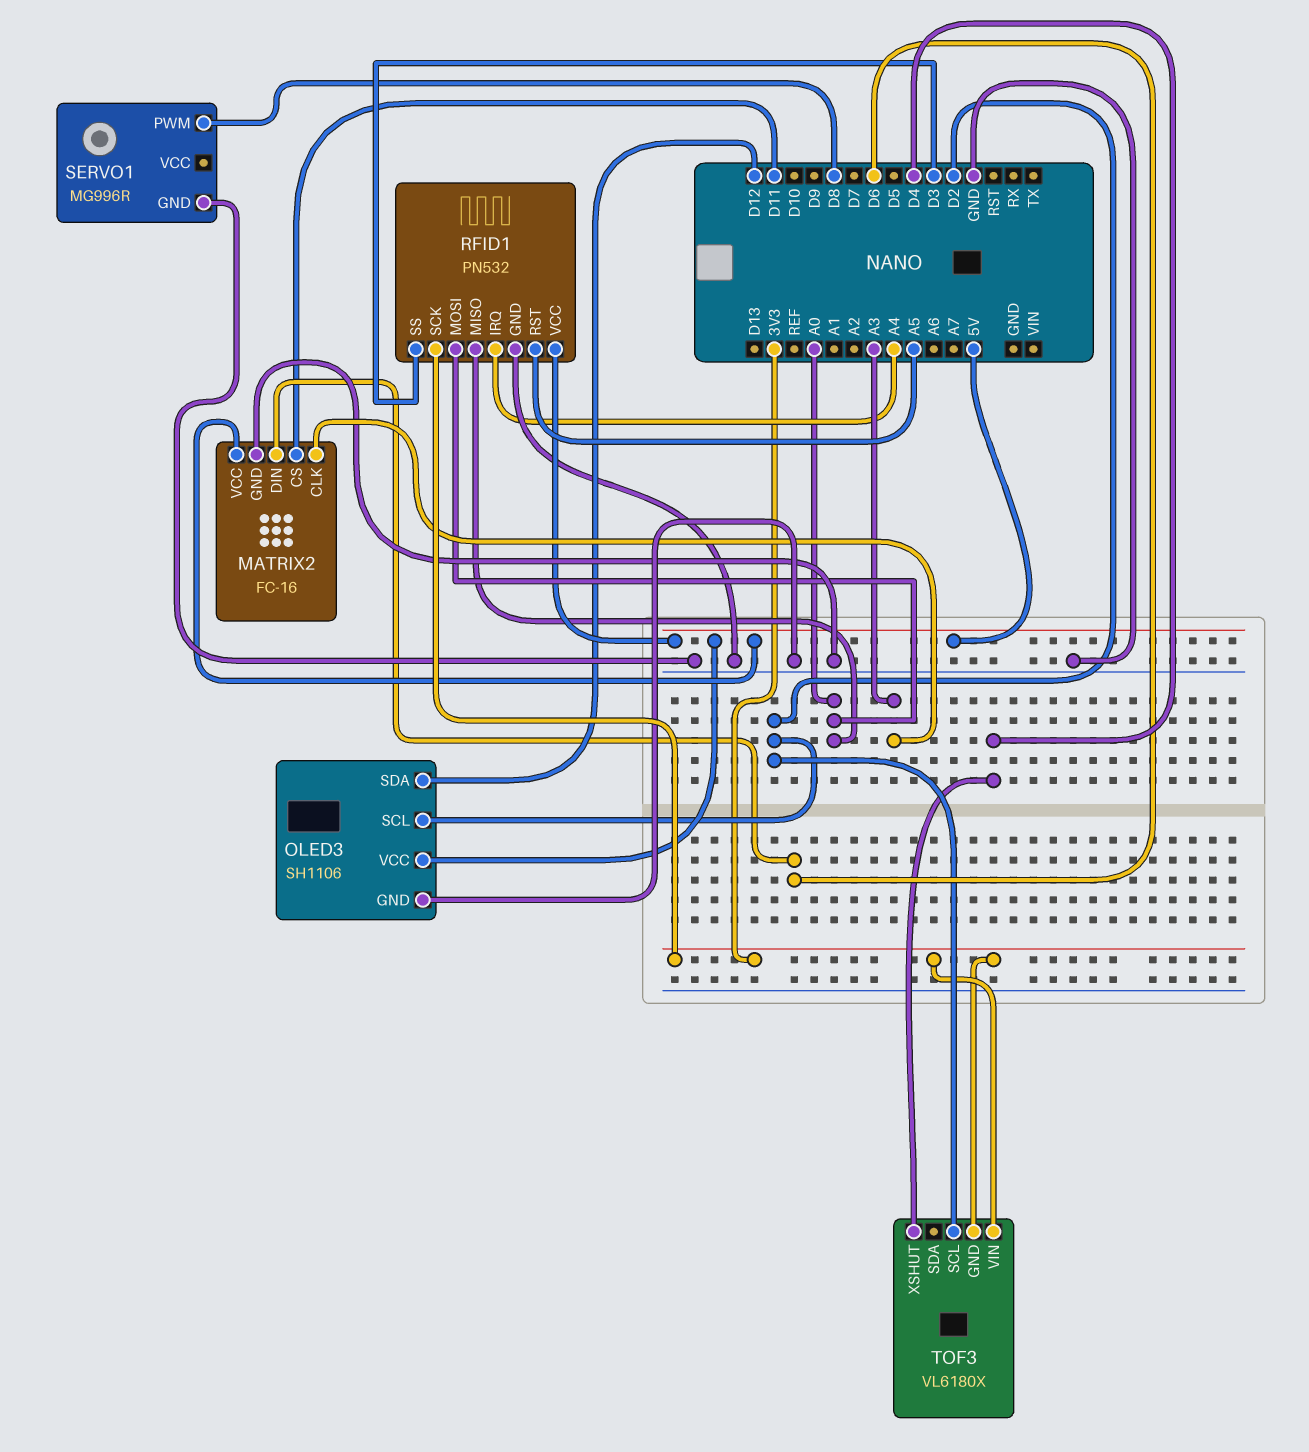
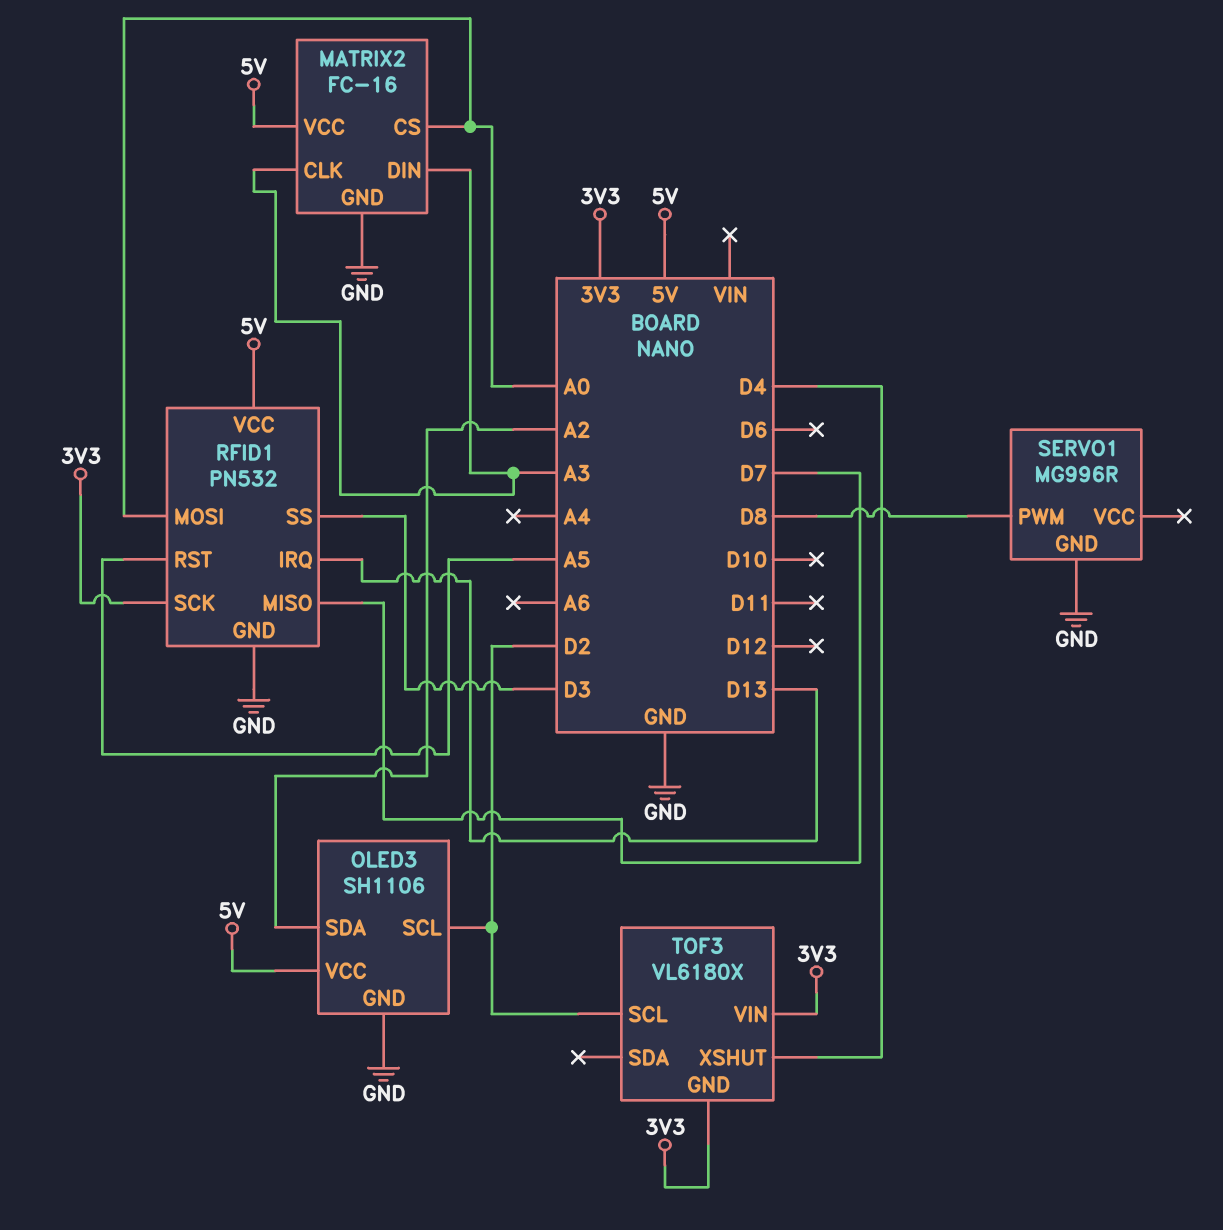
MATRIX2 pin CS: D11 -> A0
MATRIX2 pin DIN: D6 -> A3
OLED3 pin SDA: D12 -> A2
RFID1 pin IRQ: A4 -> D13
RFID1 pin MISO: A0 -> D7

